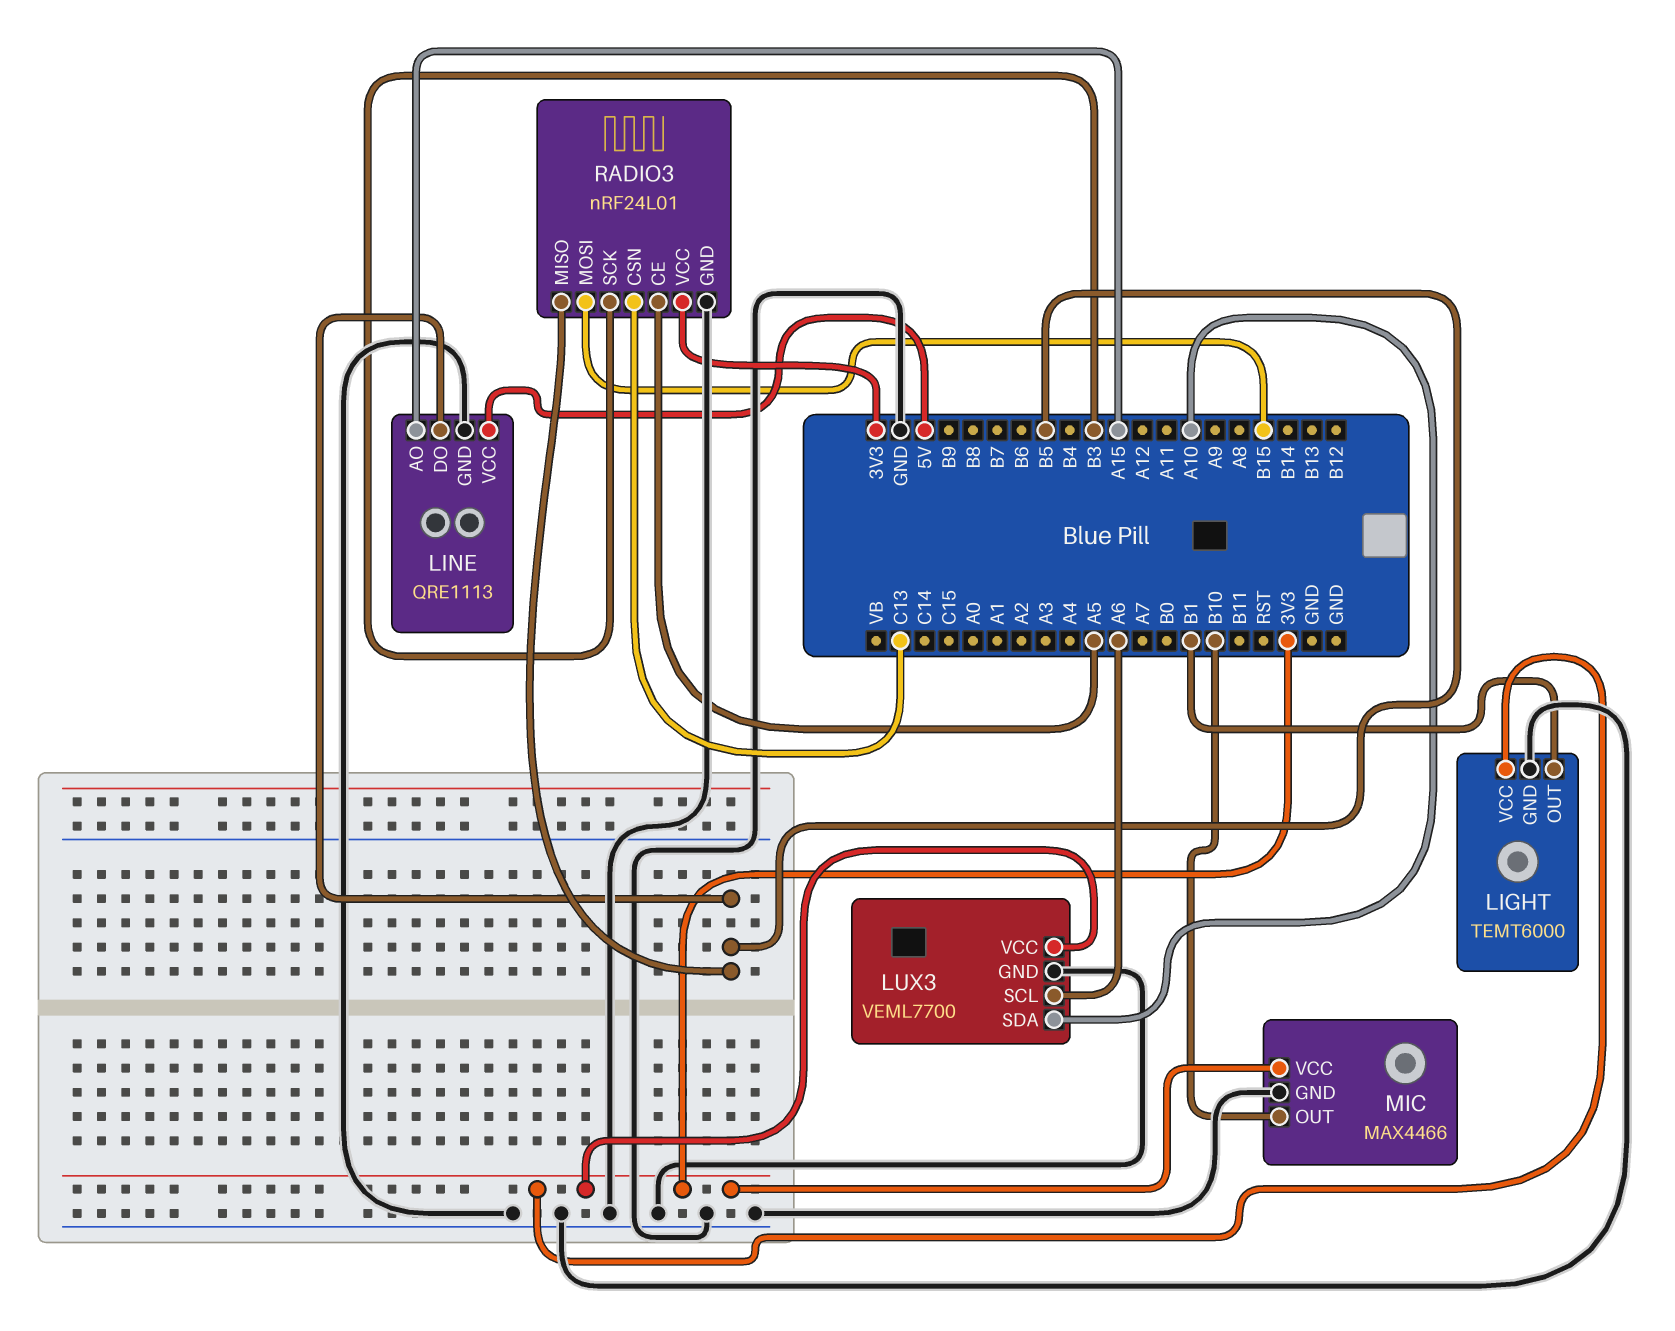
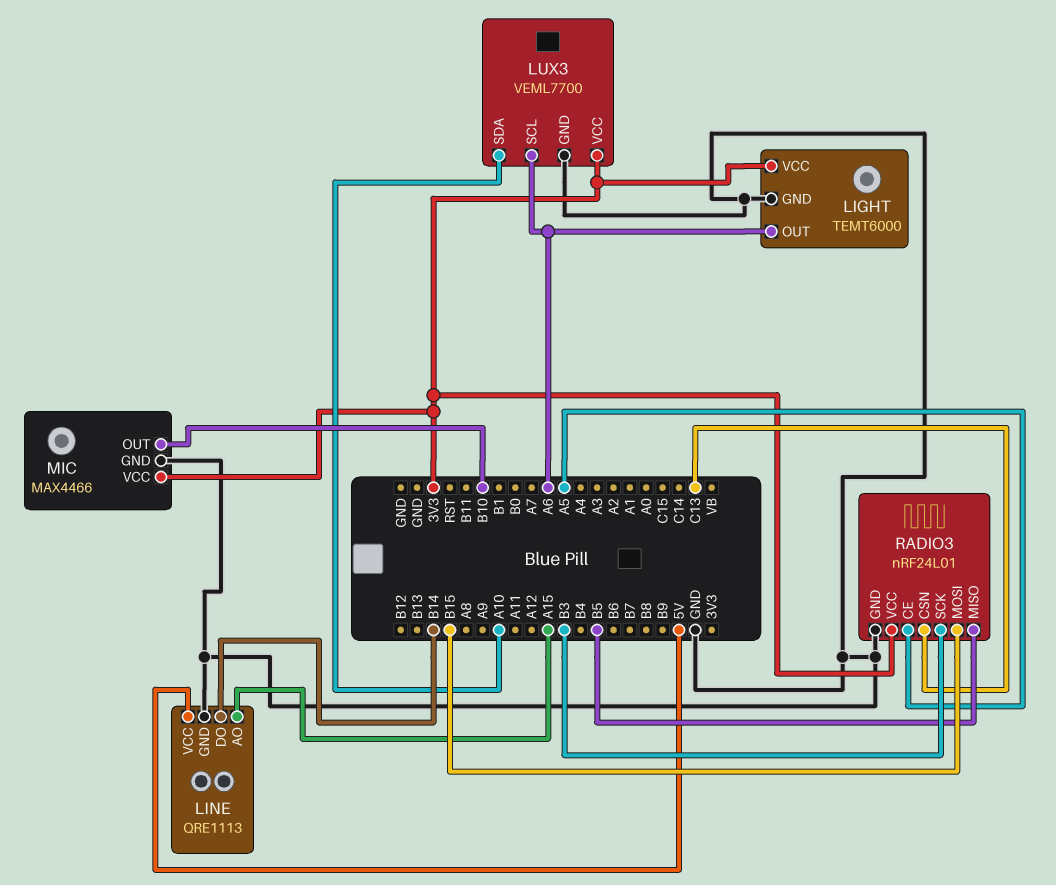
LIGHT pin OUT: B1 -> A6
LINE pin DO: B5 -> B14

